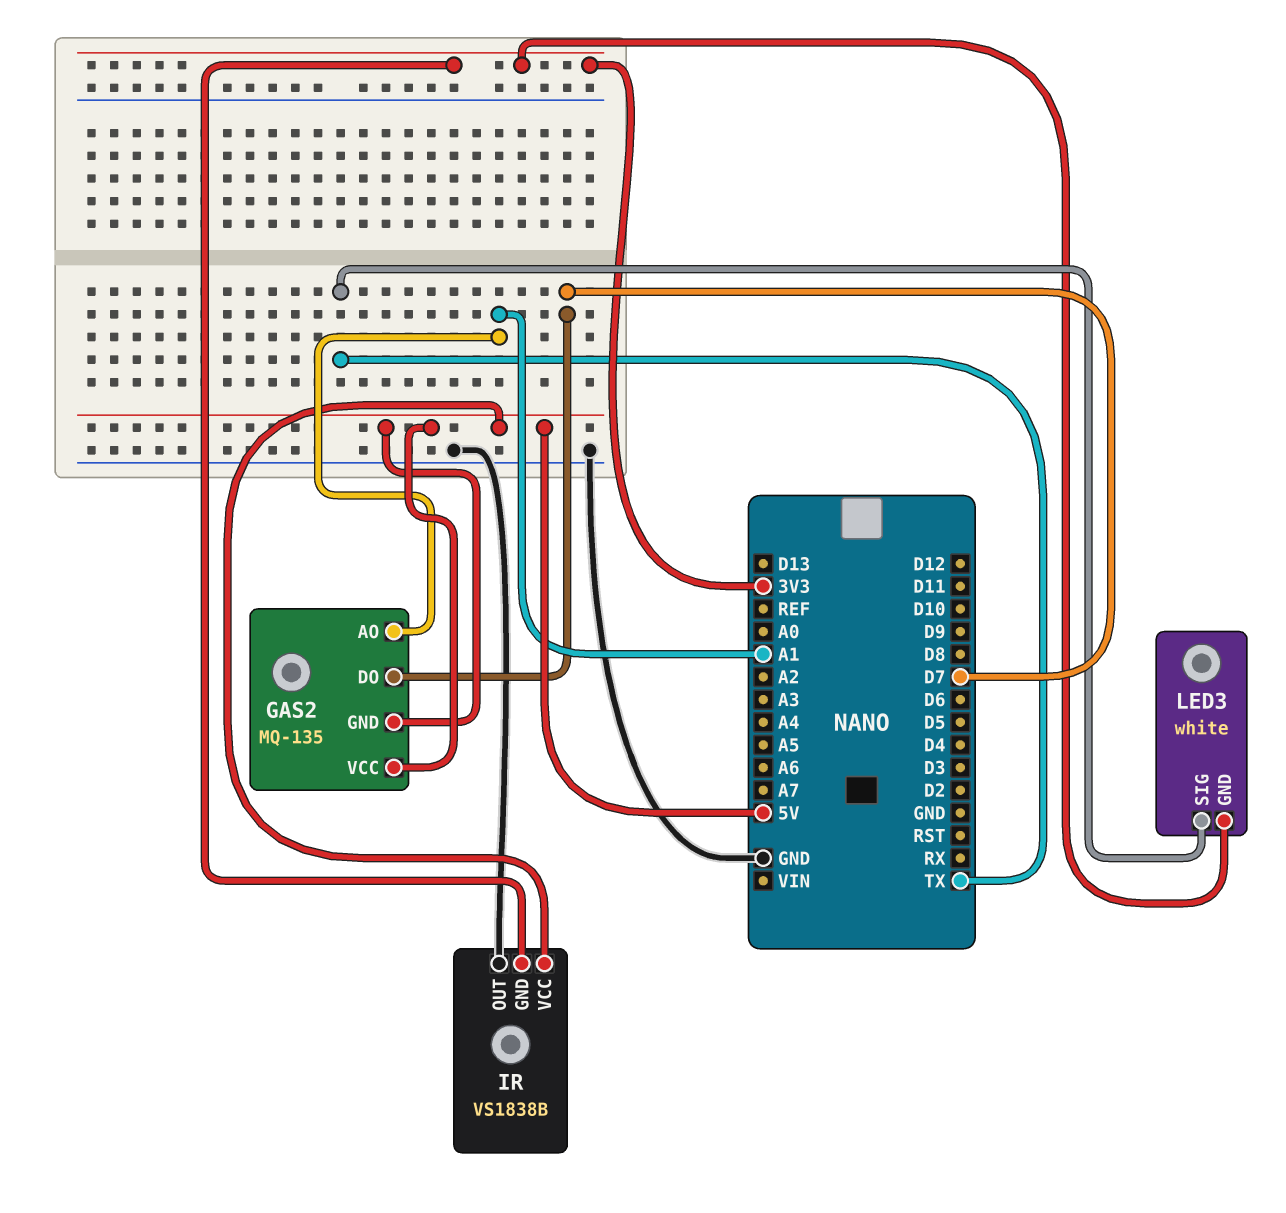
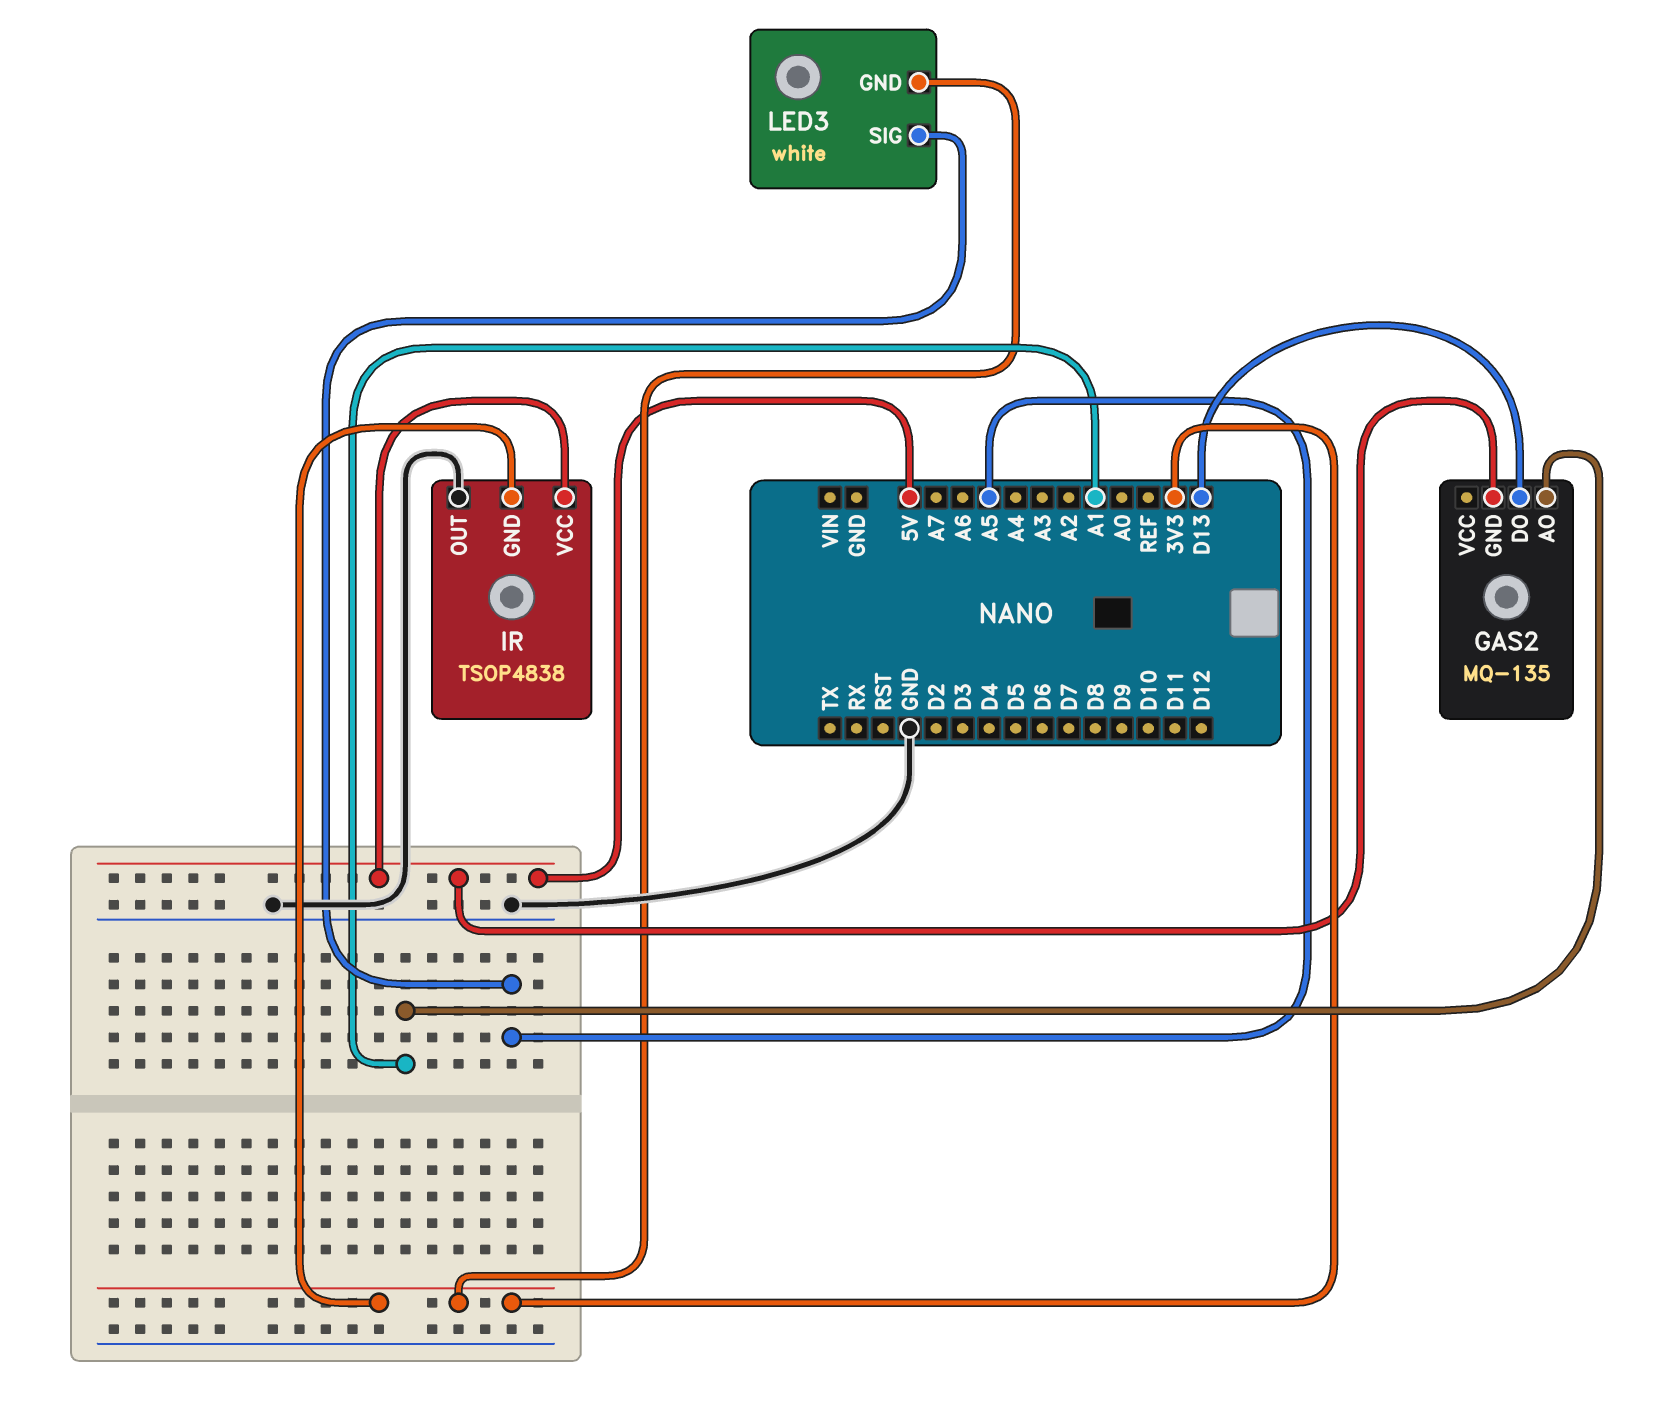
GAS2 pin DO: D7 -> D13
GAS2 pin VCC: 5V -> none
IR: VS1838B -> TSOP4838
LED3 pin SIG: TX -> A5

